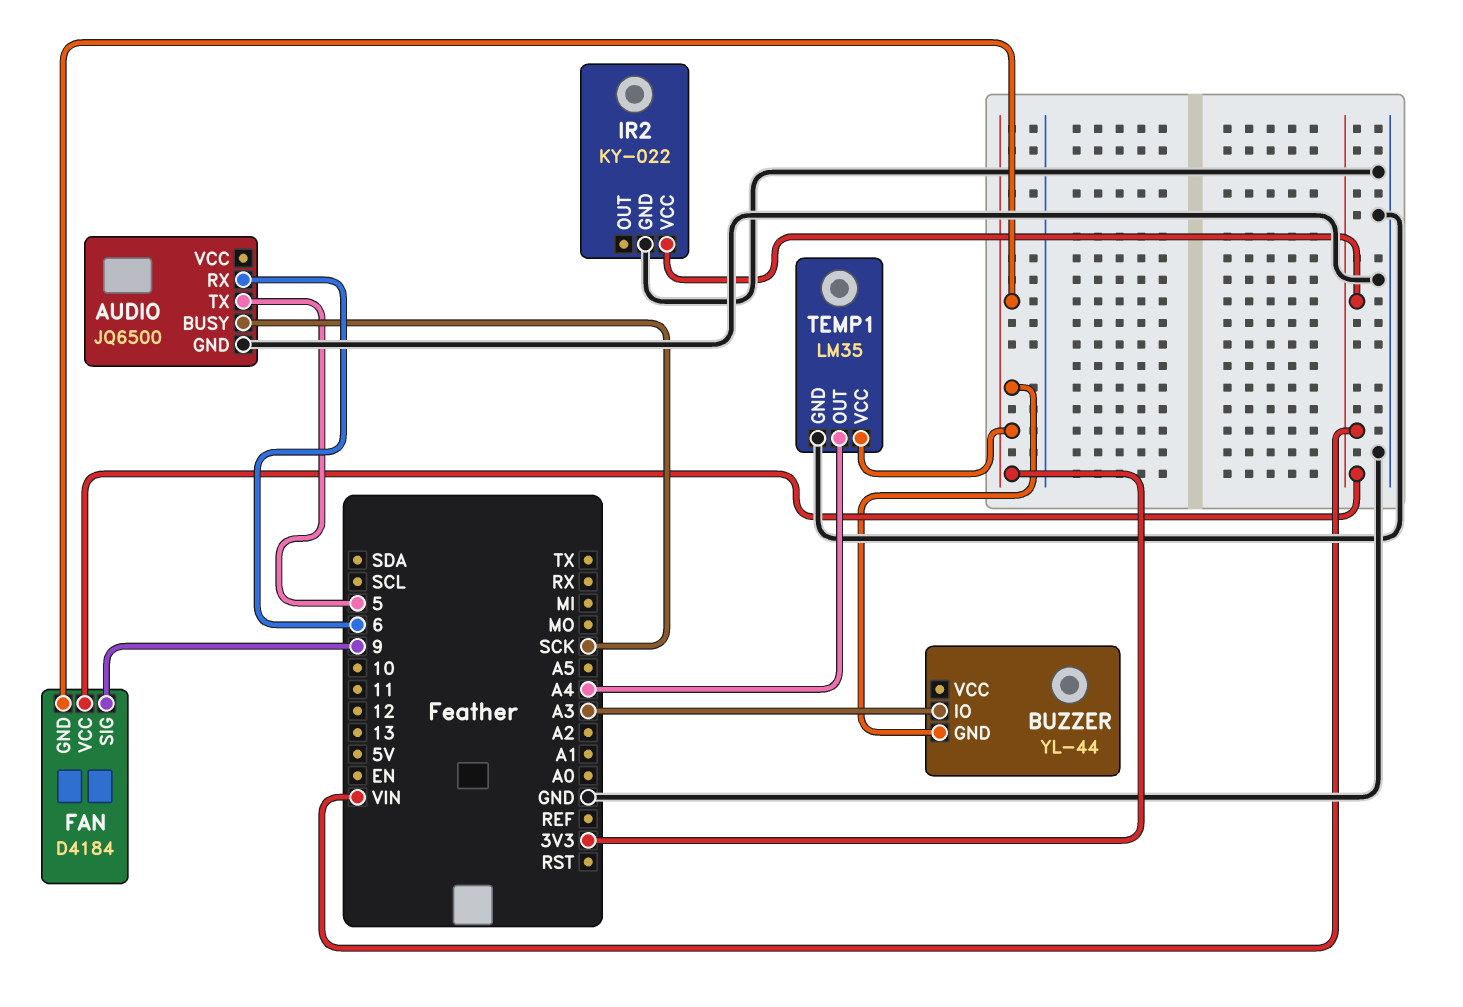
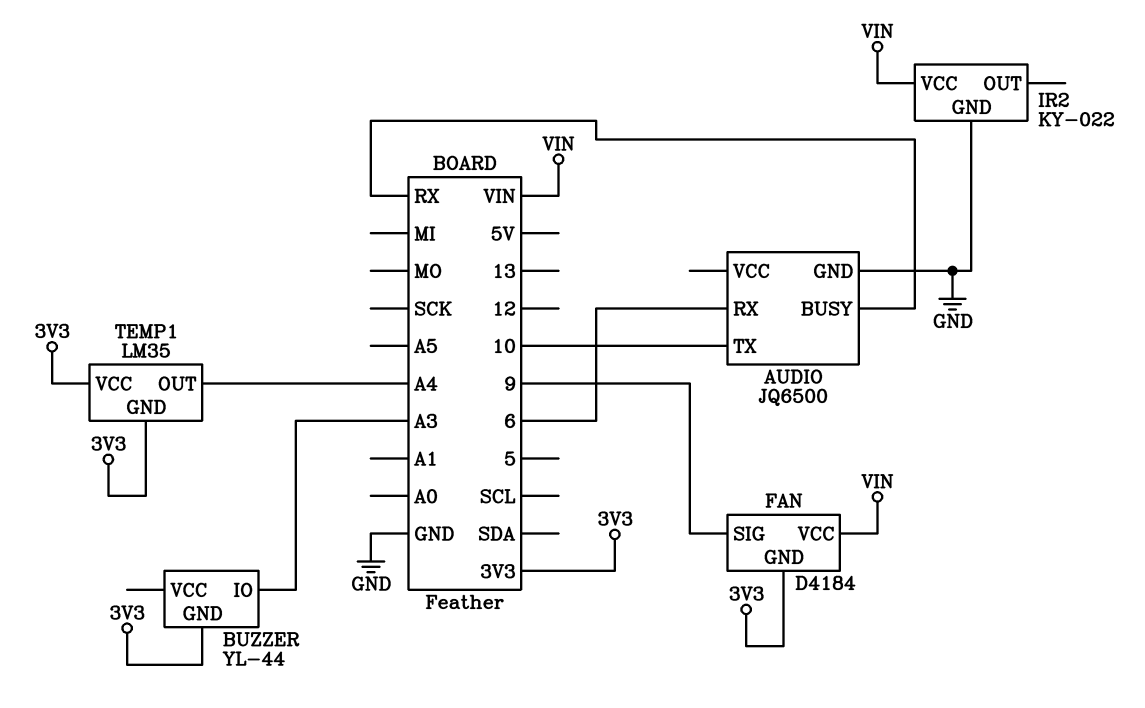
AUDIO pin BUSY: SCK -> RX
AUDIO pin TX: 5 -> 10
TEMP1 pin GND: GND -> 3V3

